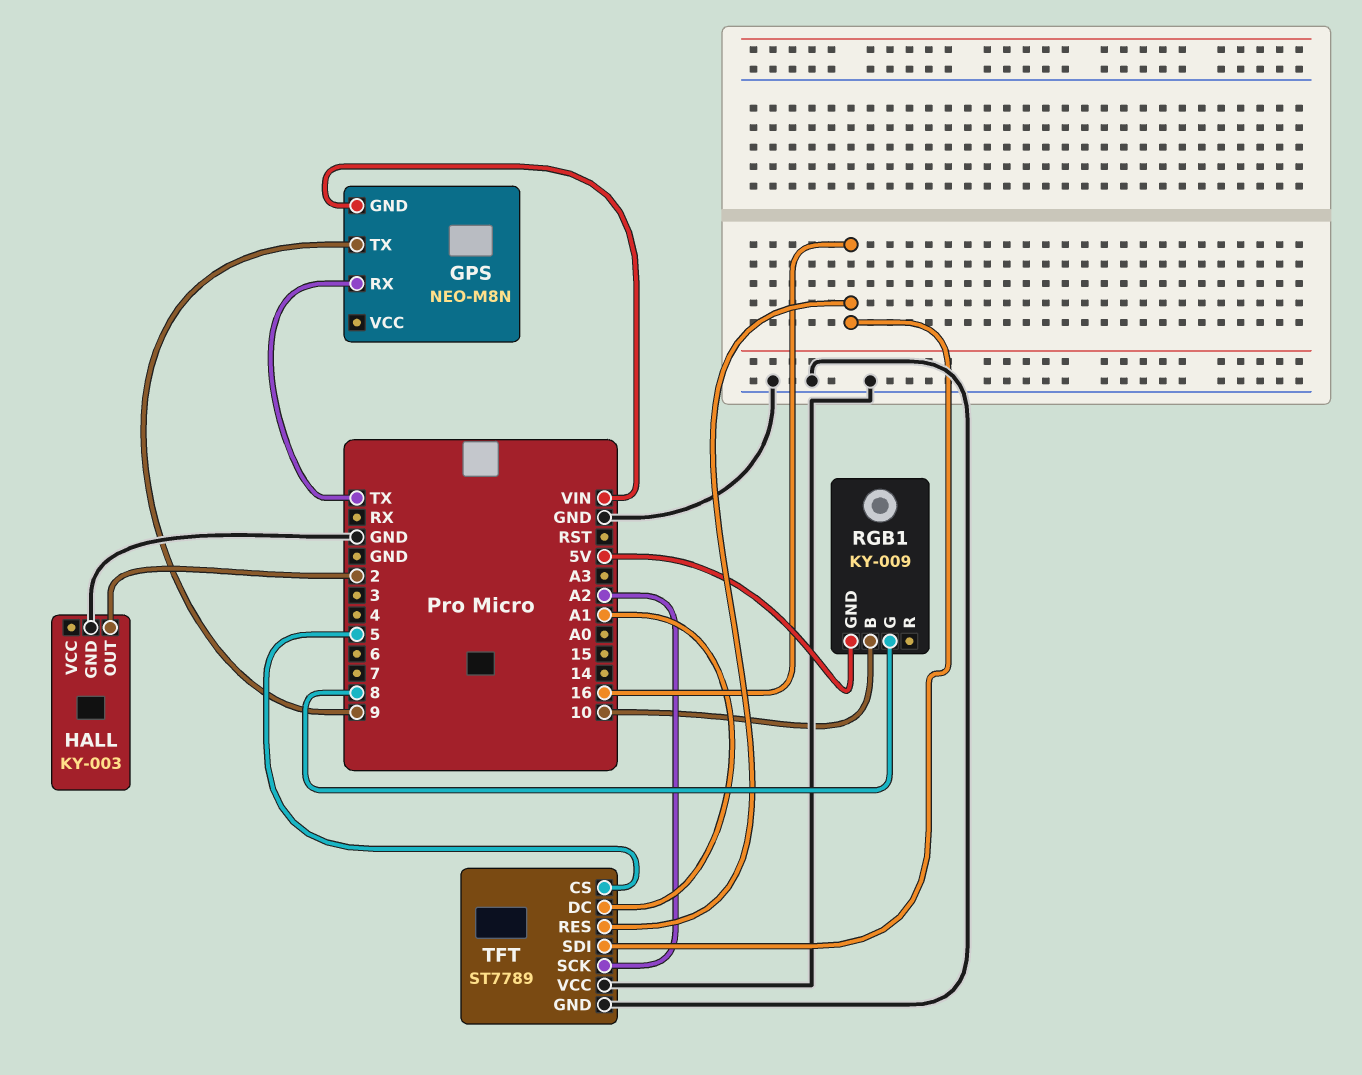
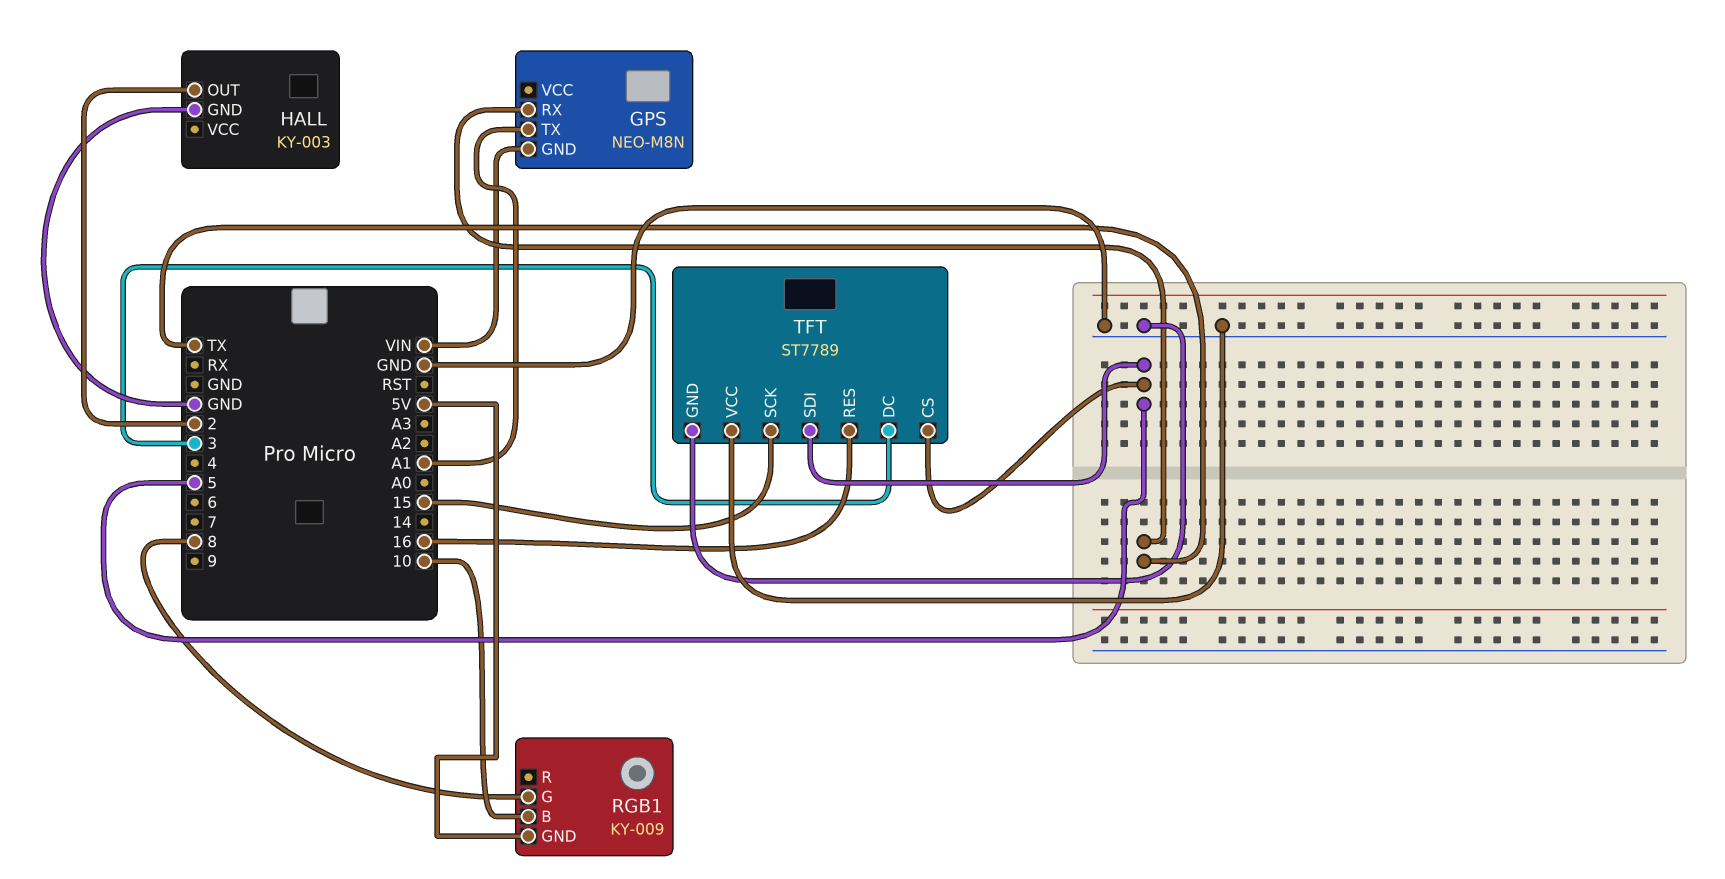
GPS pin TX: 9 -> A1
TFT pin DC: A1 -> 3
TFT pin SCK: A2 -> 15
TFT pin SDI: 16 -> 5

